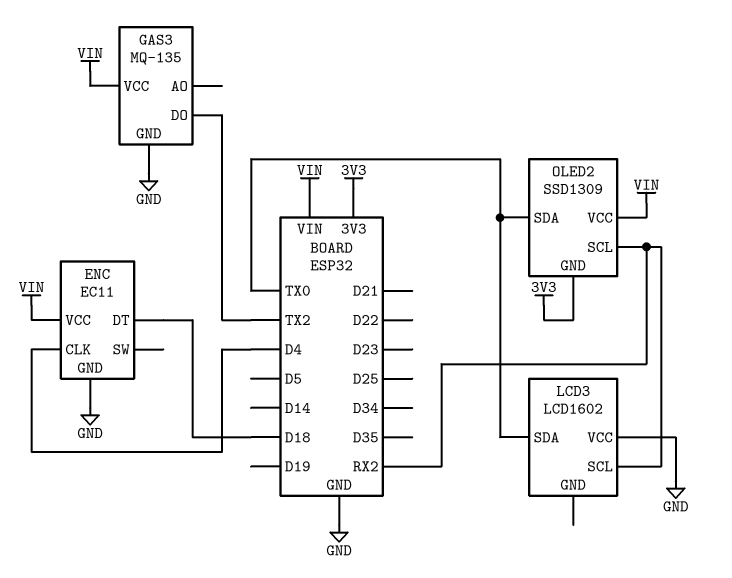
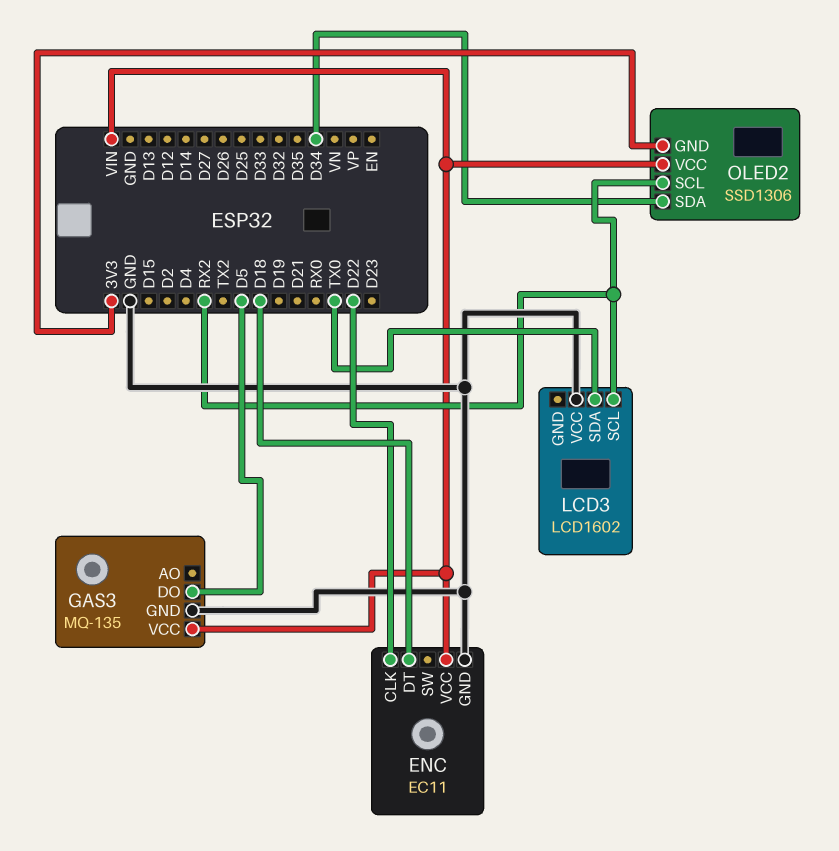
ENC pin CLK: D4 -> D22
GAS3 pin DO: TX2 -> D5
OLED2: SSD1309 -> SSD1306
OLED2 pin SDA: TX0 -> D34

